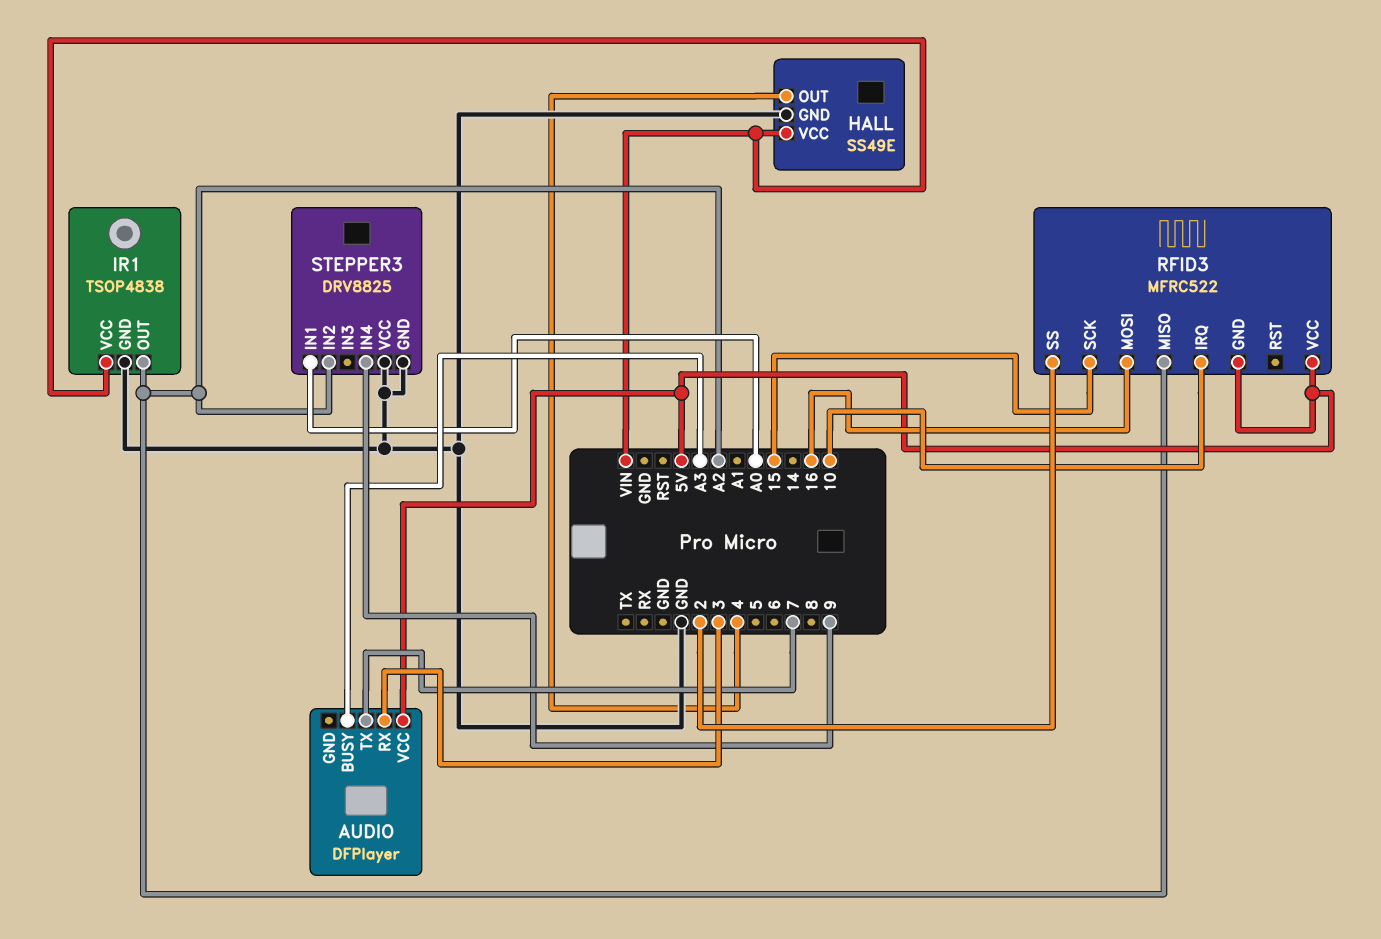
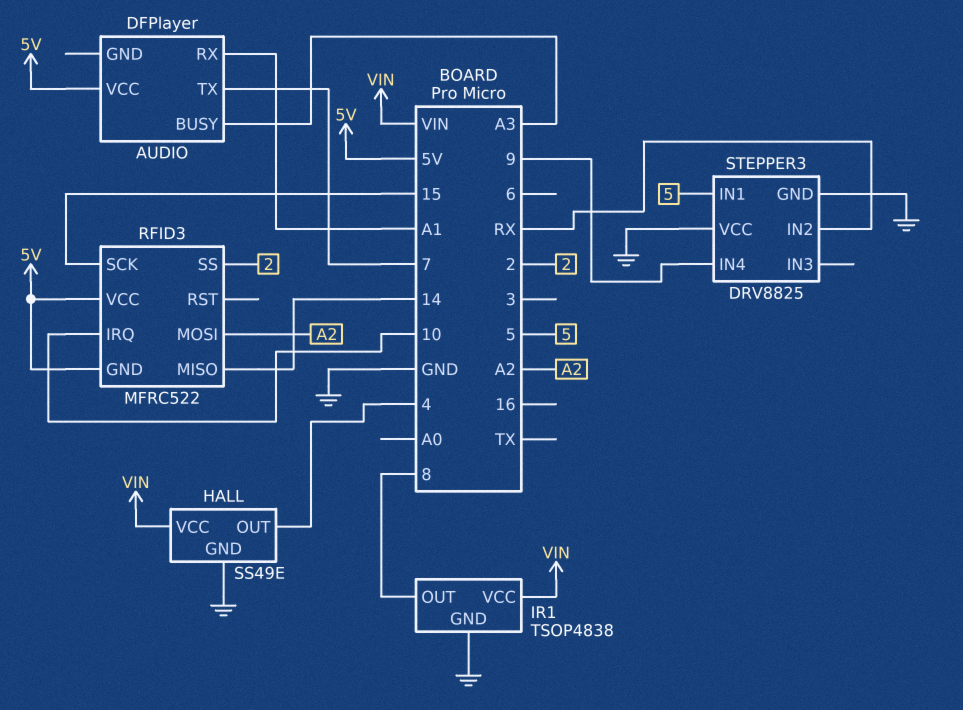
AUDIO pin RX: 3 -> A1
IR1 pin OUT: A2 -> 8
RFID3 pin MISO: A2 -> 14
RFID3 pin MOSI: 16 -> A2
STEPPER3 pin IN1: A0 -> 5
STEPPER3 pin IN2: A2 -> RX

